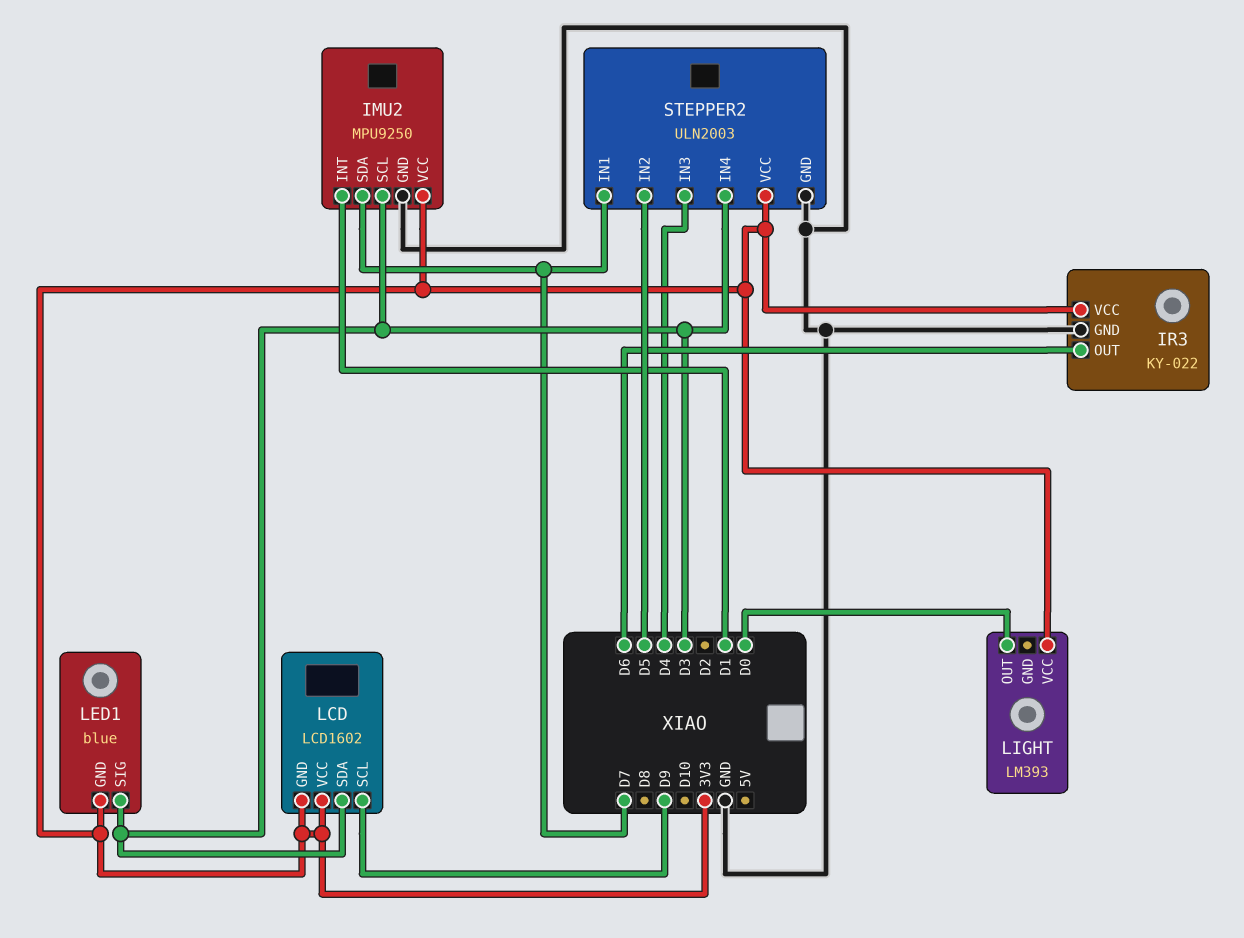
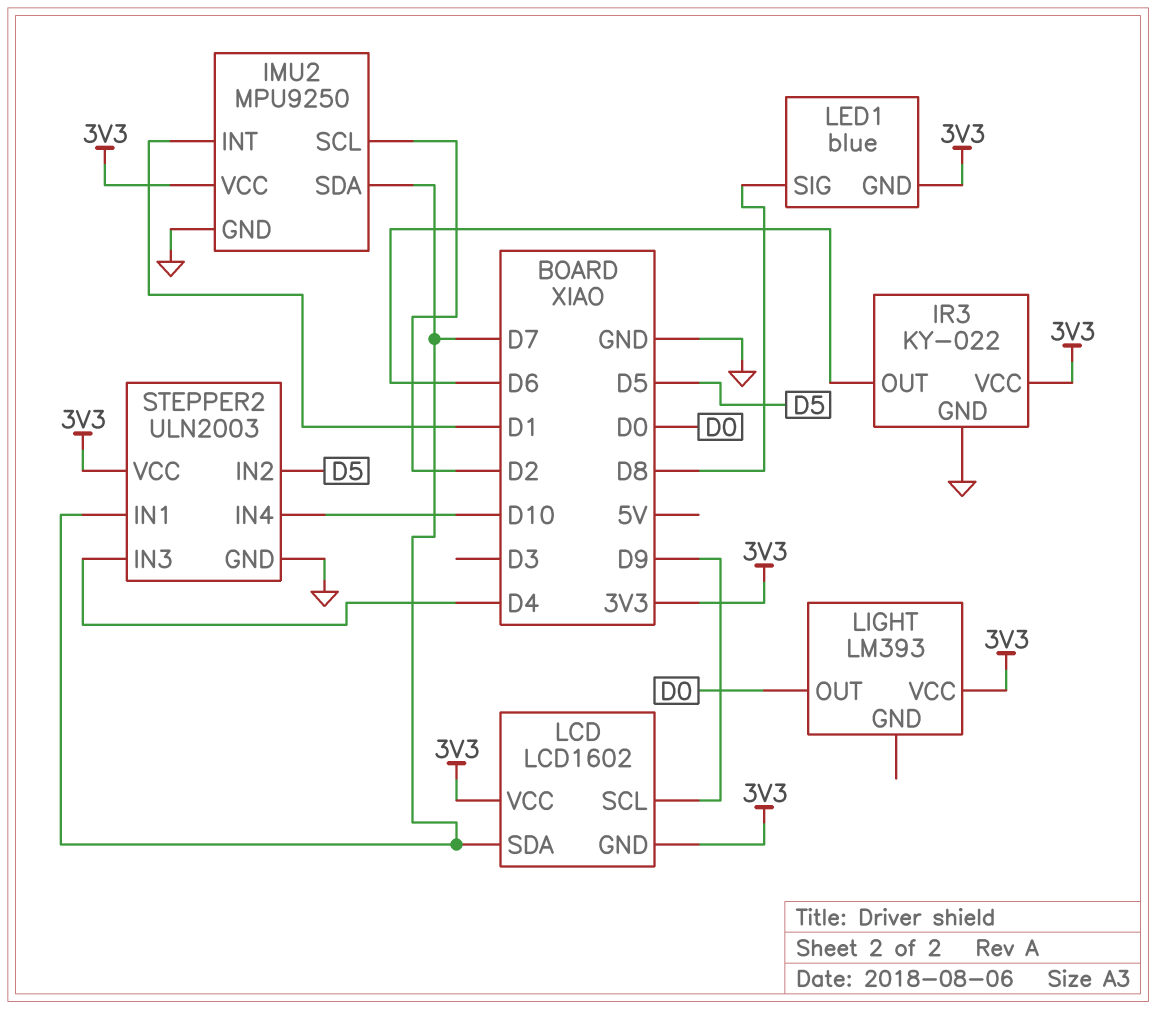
IMU2 pin SCL: D3 -> D2
LCD pin SDA: D3 -> D7
LED1 pin SIG: D3 -> D8
STEPPER2 pin IN4: D3 -> D10

